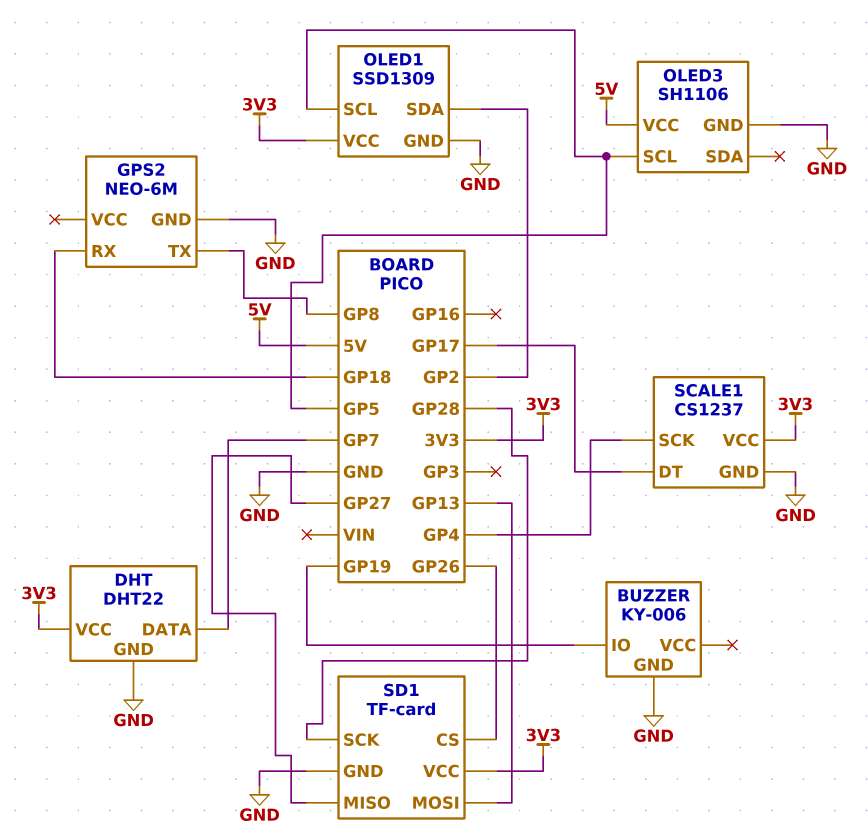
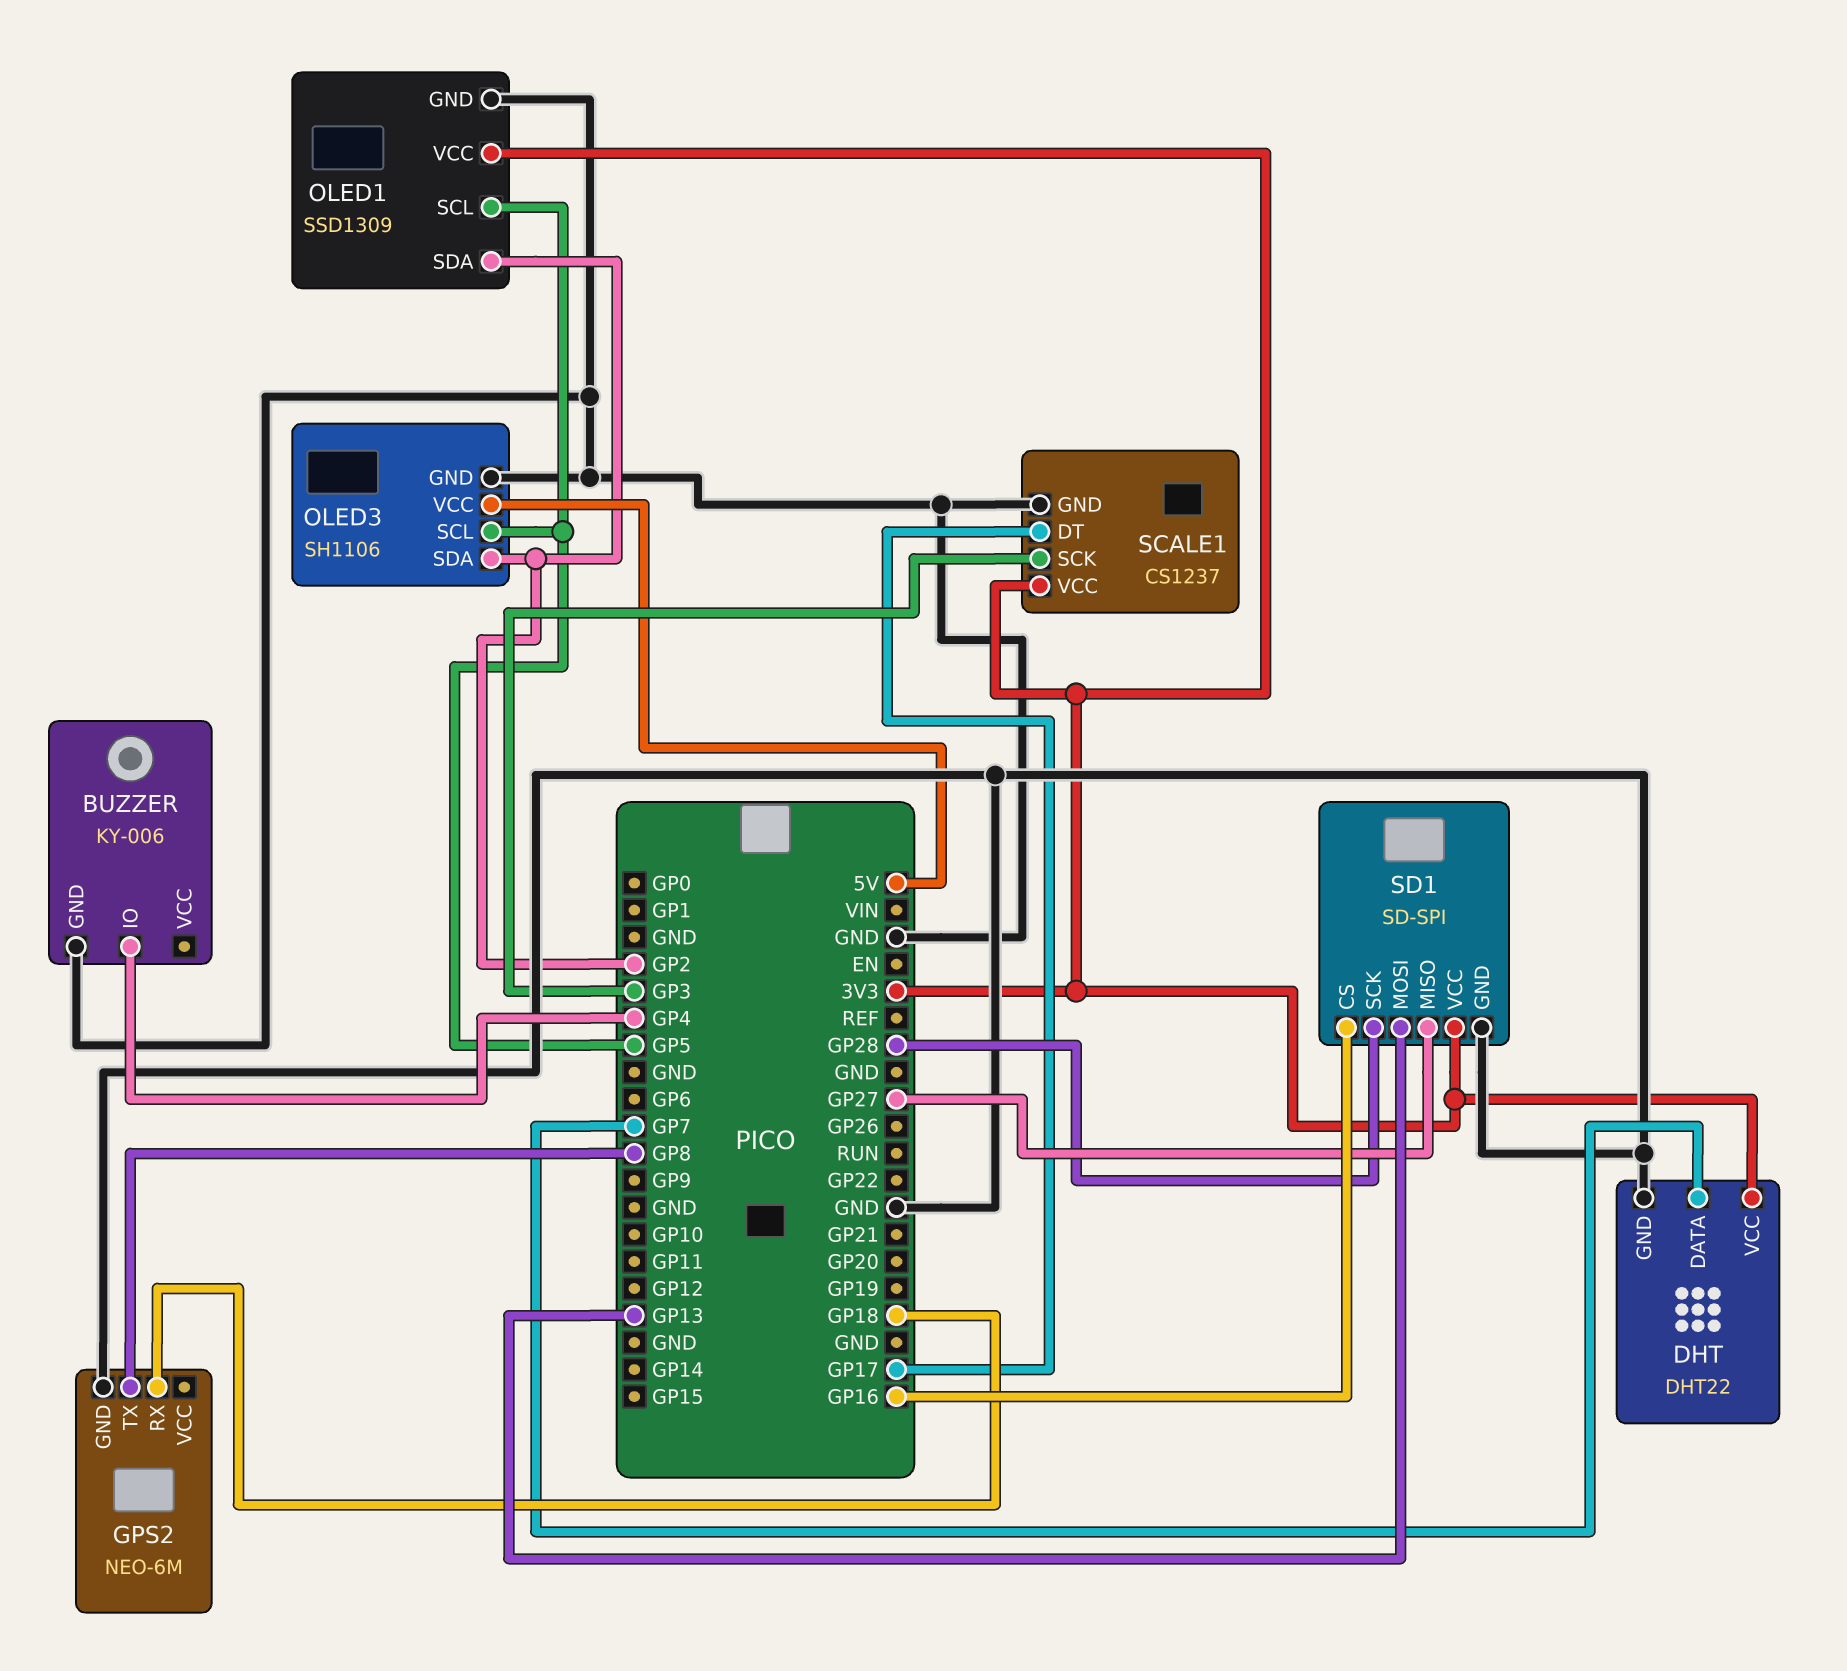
BUZZER pin IO: GP19 -> GP4
OLED3 pin SDA: none -> GP2
SCALE1 pin SCK: GP4 -> GP3
SD1: TF-card -> SD-SPI
SD1 pin CS: GP26 -> GP16

